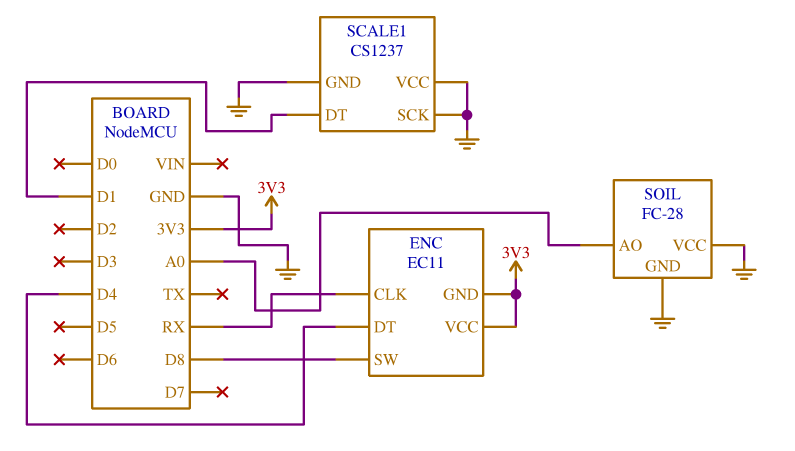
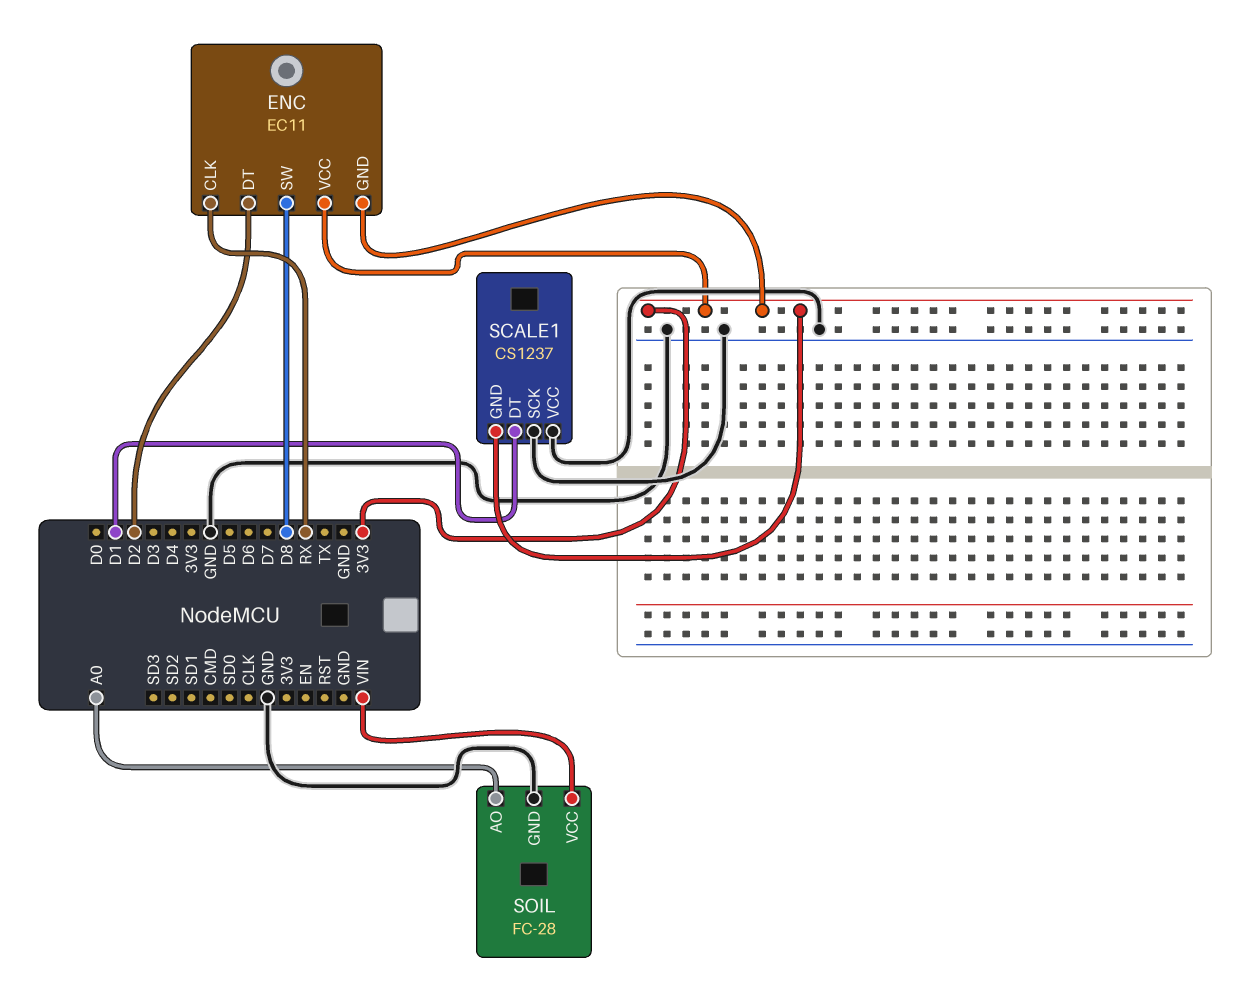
ENC pin DT: D4 -> D2
SCALE1 pin GND: GND -> 3V3
SOIL pin VCC: GND -> VIN

